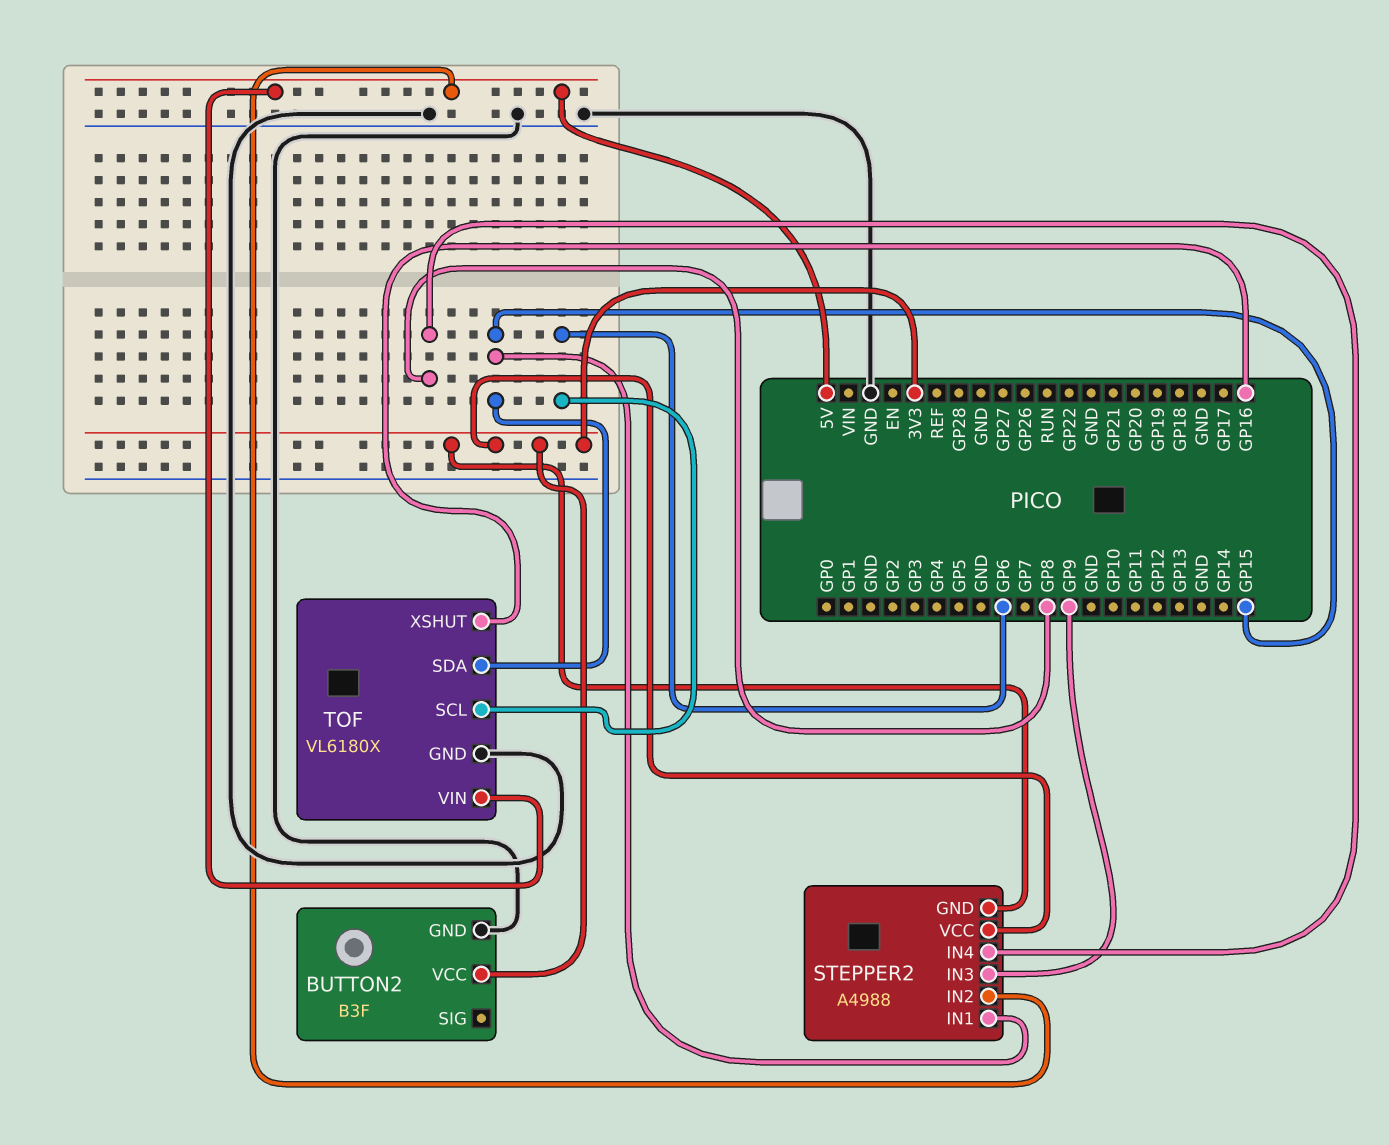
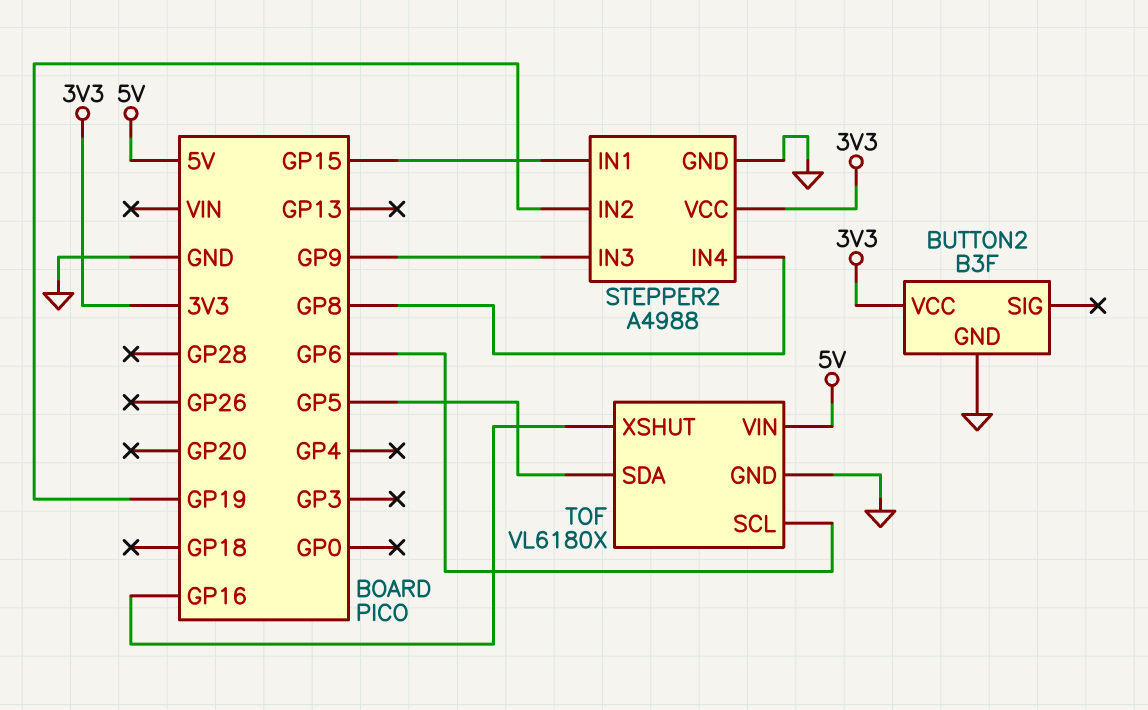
STEPPER2 pin GND: 3V3 -> GND
STEPPER2 pin IN2: 5V -> GP19
TOF pin SDA: GP15 -> GP5

